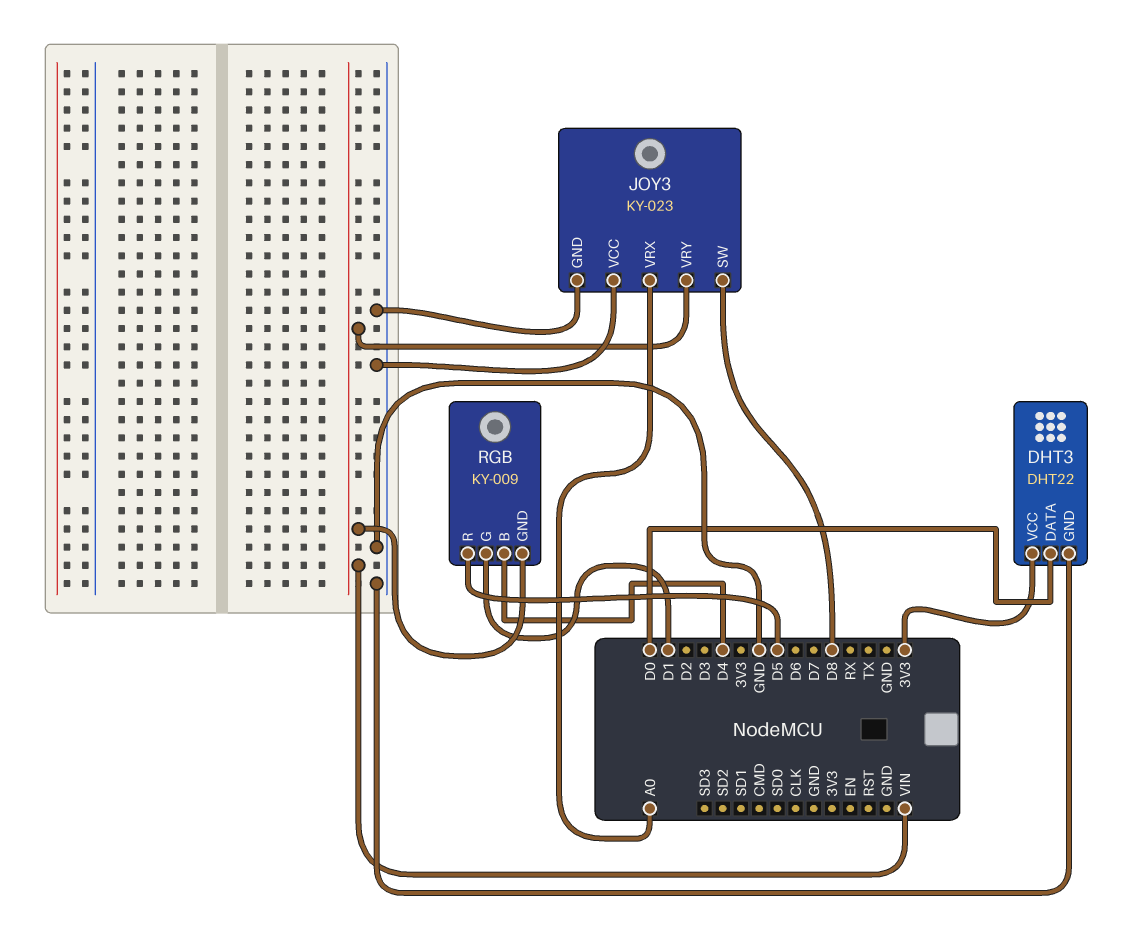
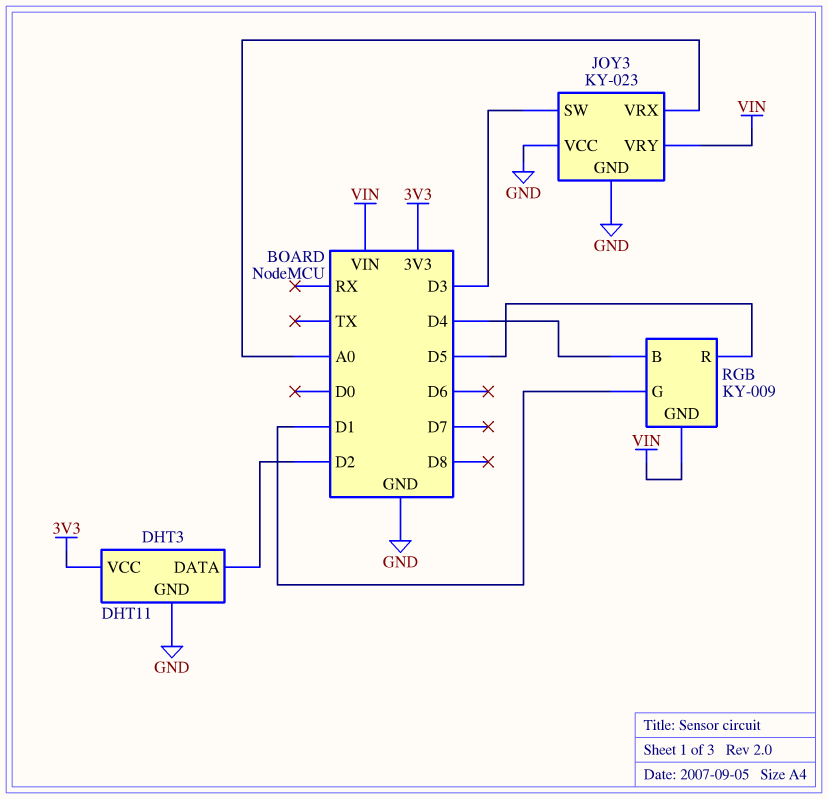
DHT3: DHT22 -> DHT11
DHT3 pin DATA: D0 -> D2
JOY3 pin SW: D8 -> D3

